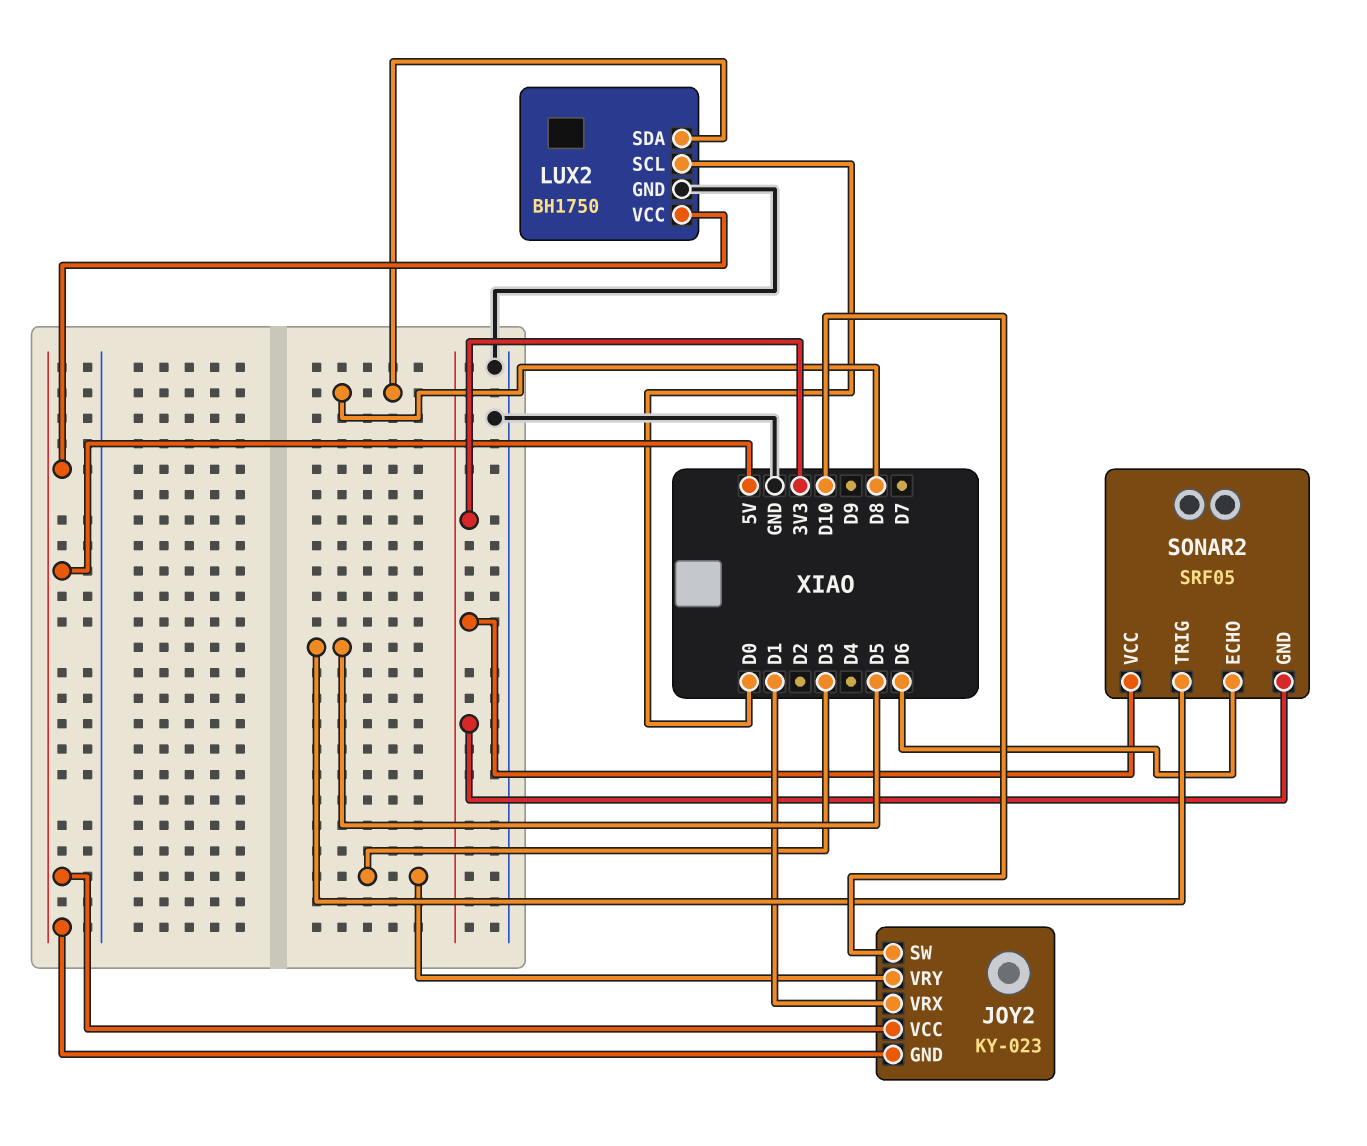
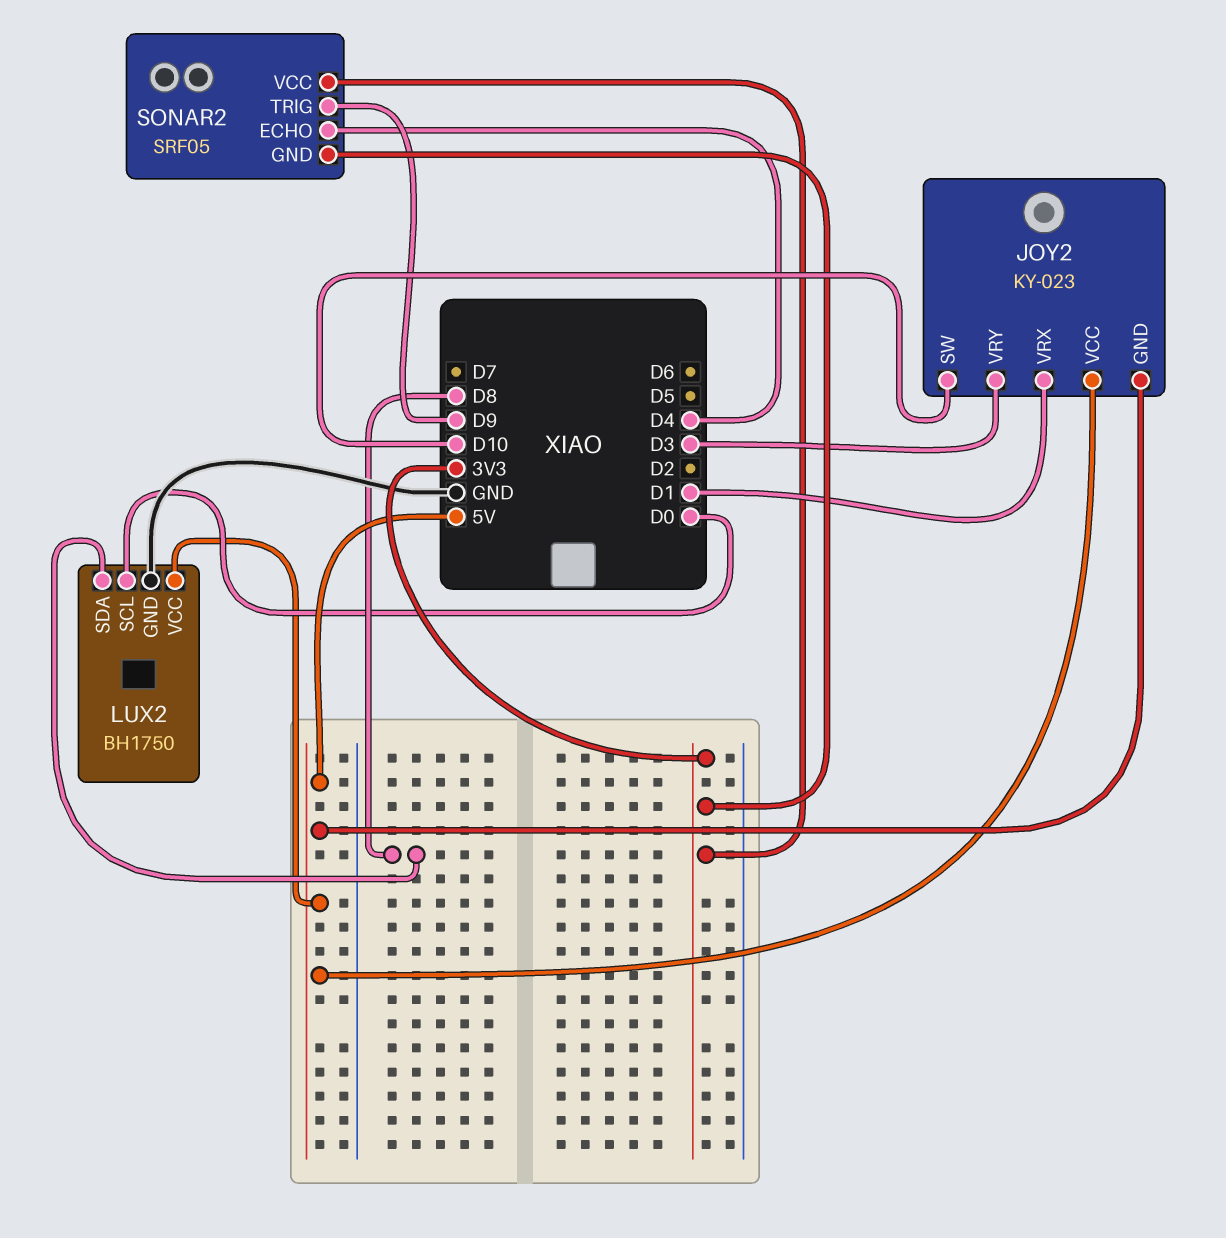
SONAR2 pin ECHO: D6 -> D4
SONAR2 pin TRIG: D5 -> D9

